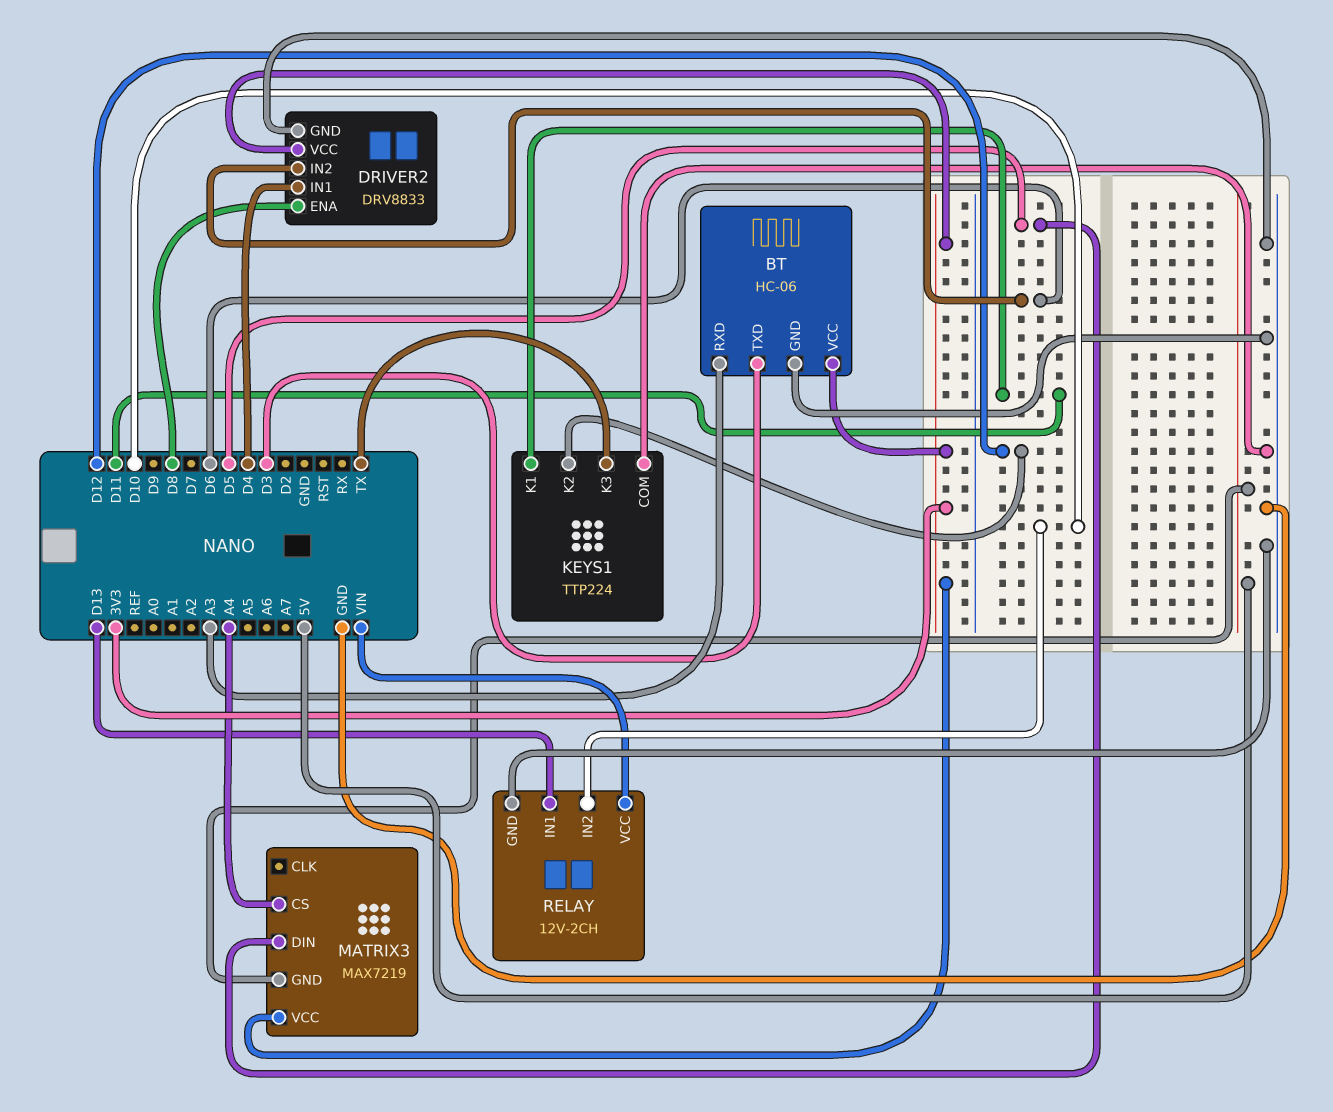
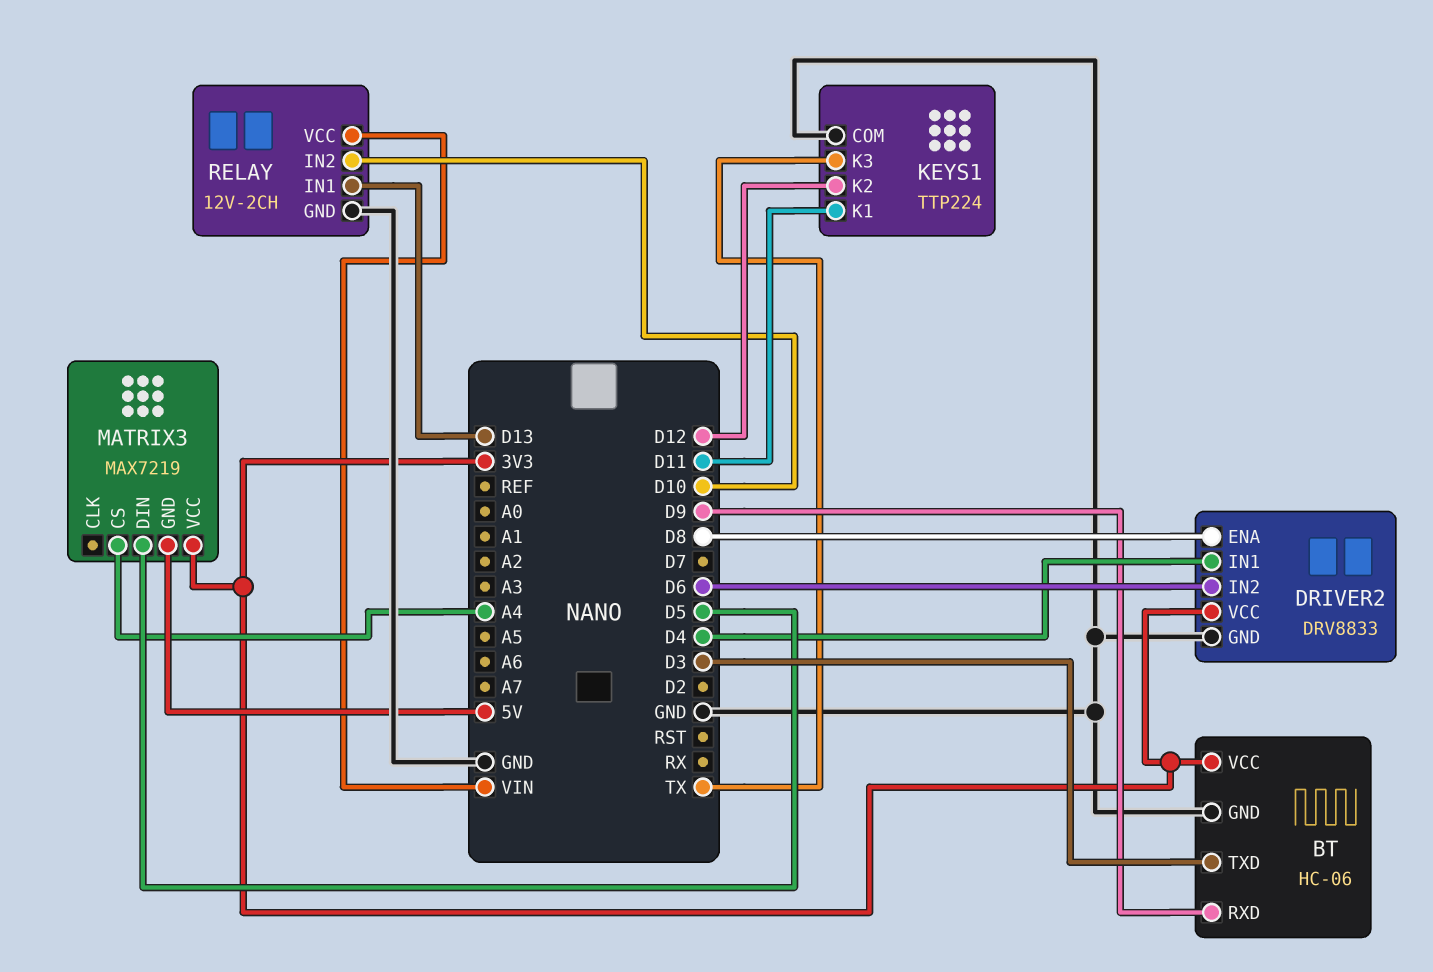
BT pin RXD: A3 -> D9

